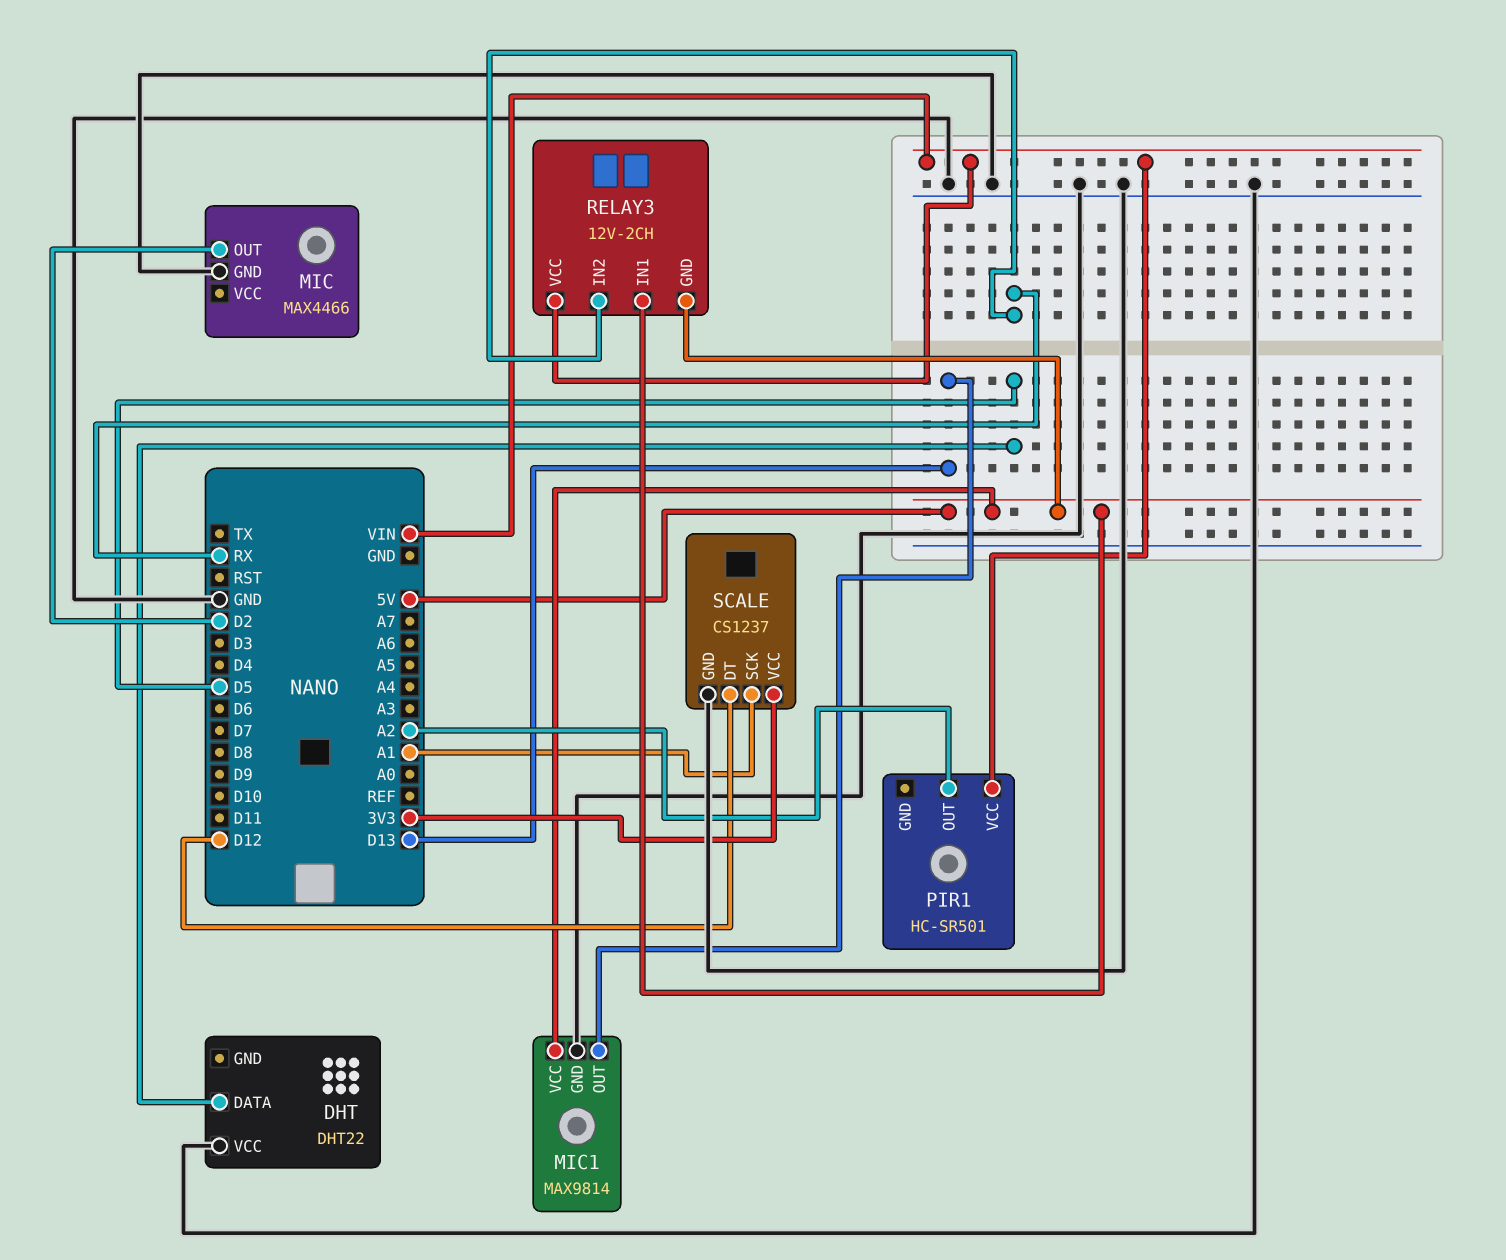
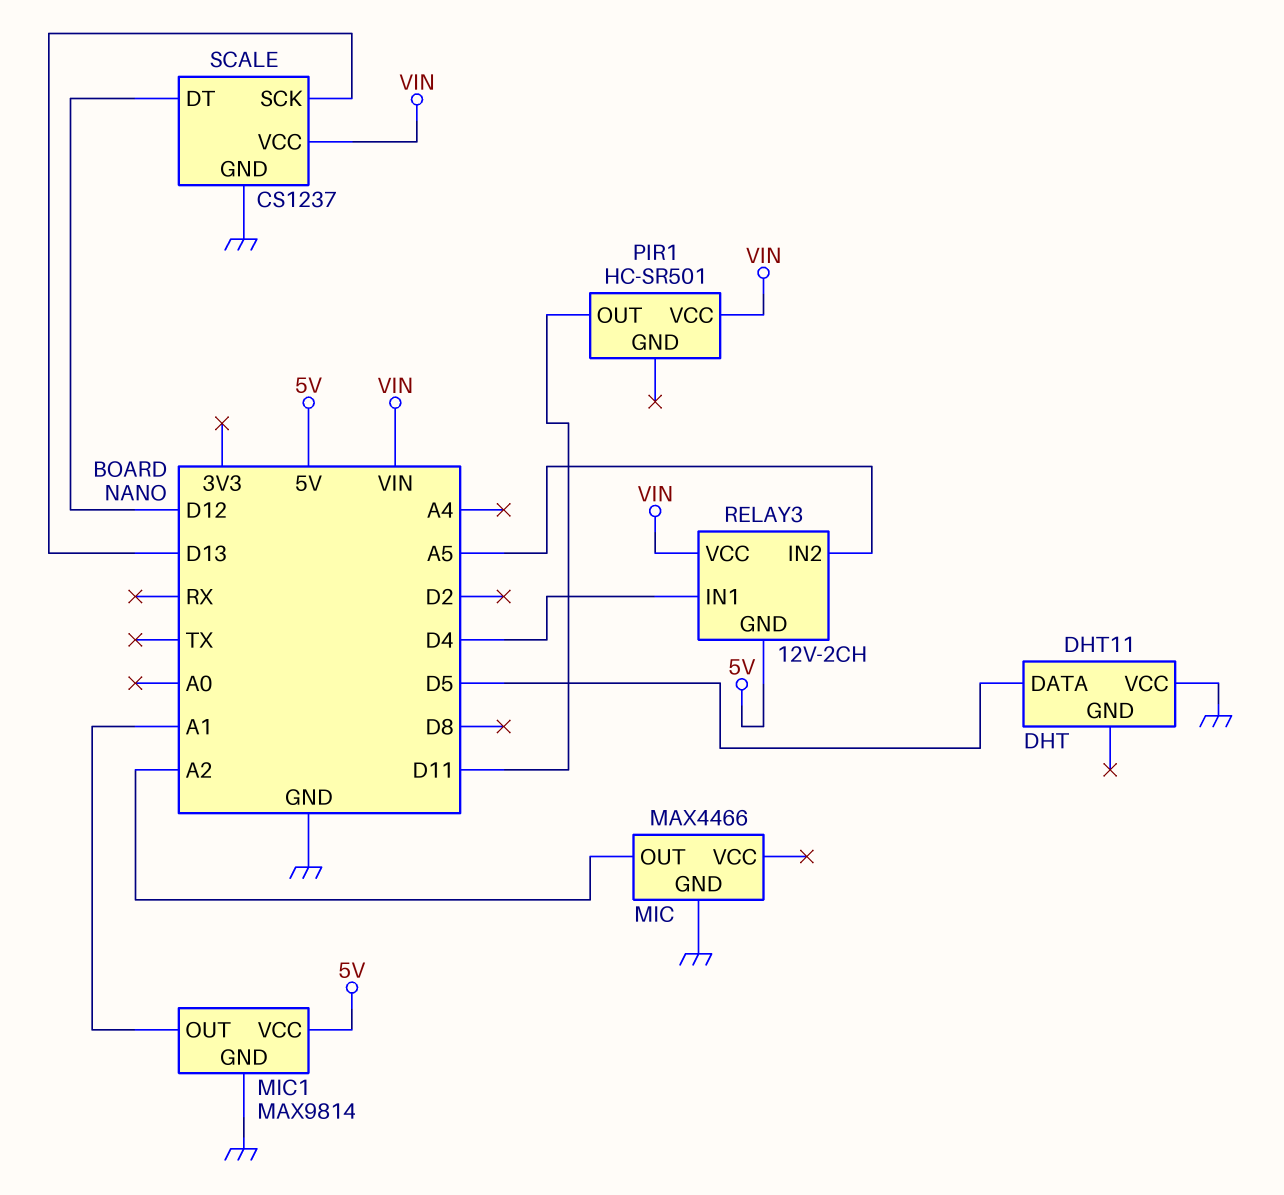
DHT: DHT22 -> DHT11
MIC pin OUT: D2 -> A2
MIC1 pin OUT: D13 -> A1
PIR1 pin OUT: A2 -> D11
RELAY3 pin IN1: 5V -> D4
RELAY3 pin IN2: RX -> A5
SCALE pin SCK: A1 -> D13
SCALE pin VCC: 3V3 -> VIN

